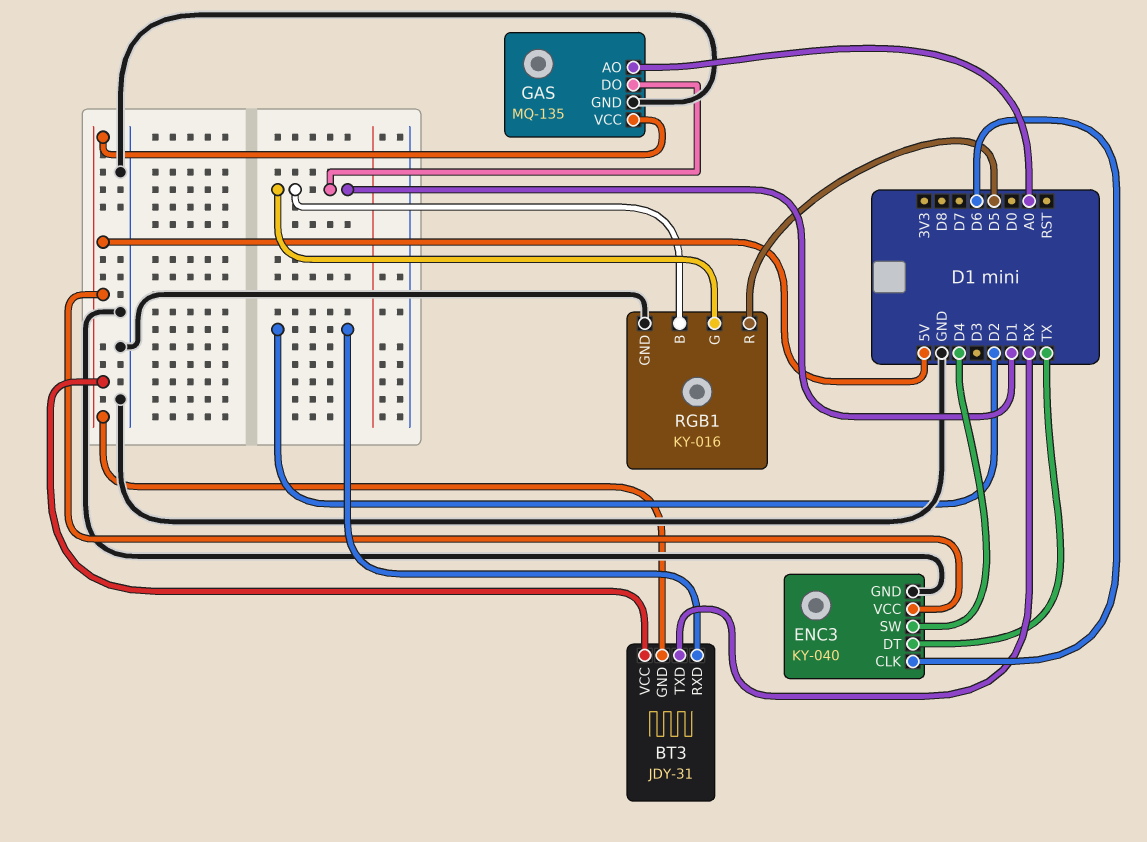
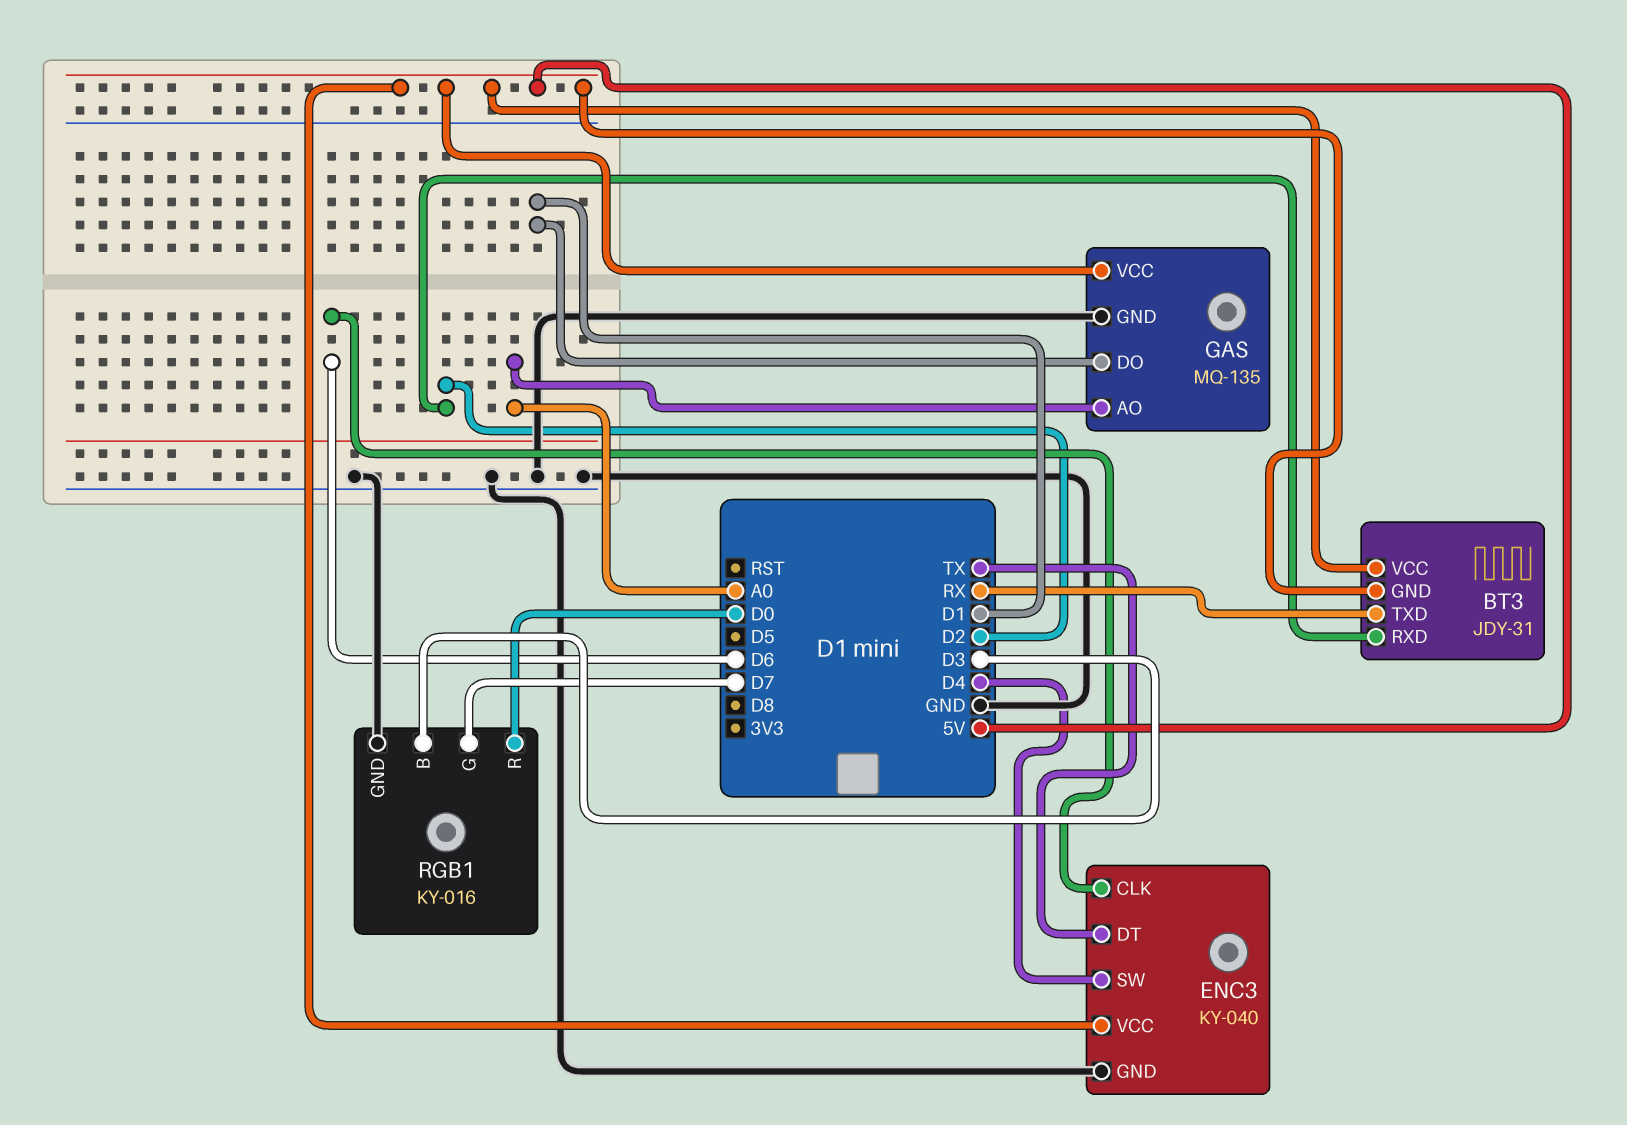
RGB1 pin B: D1 -> D3
RGB1 pin G: D1 -> D7
RGB1 pin R: D5 -> D0

